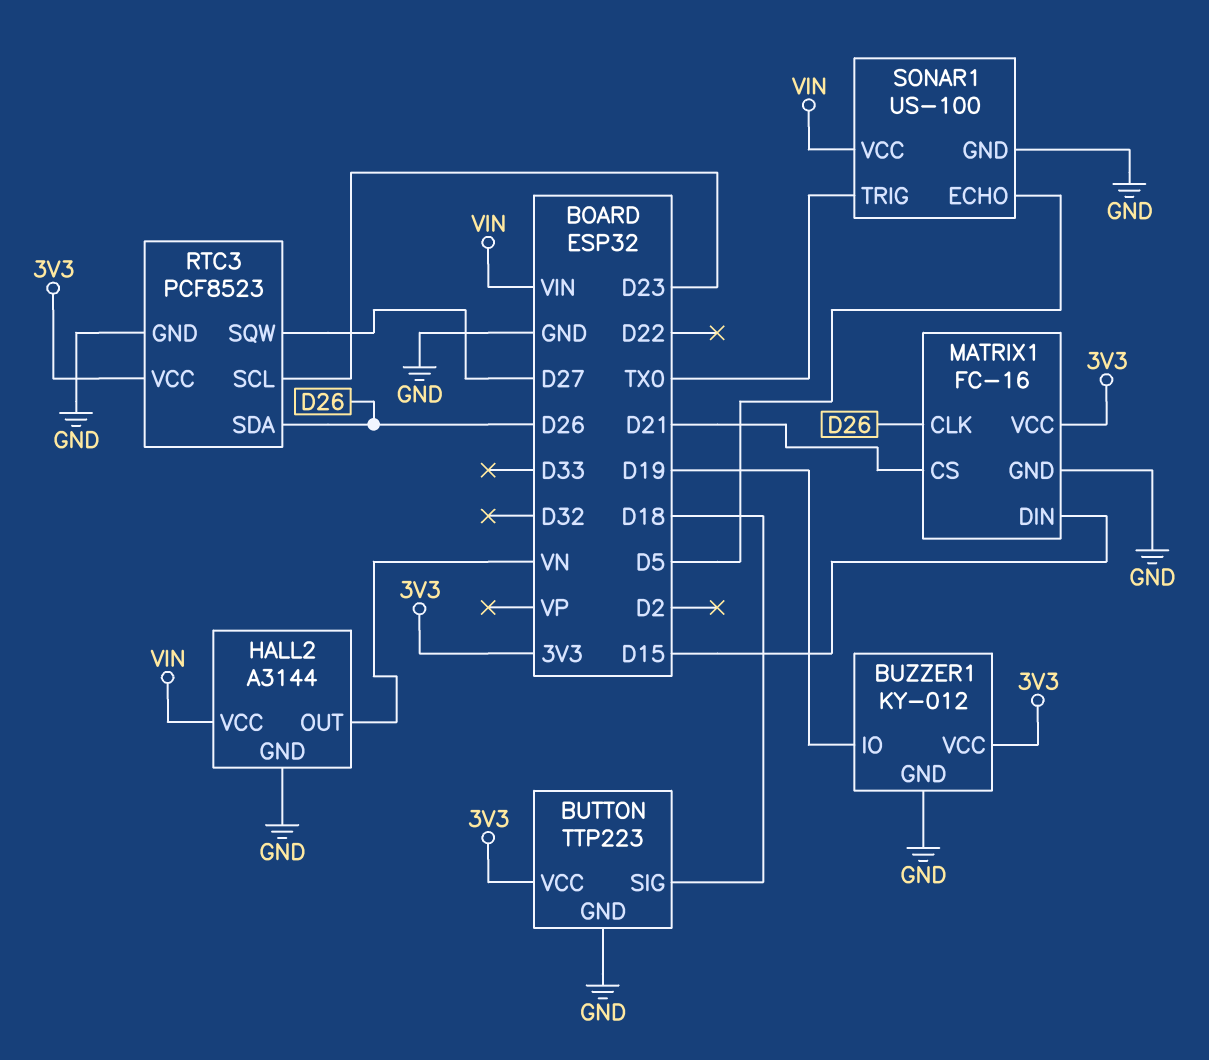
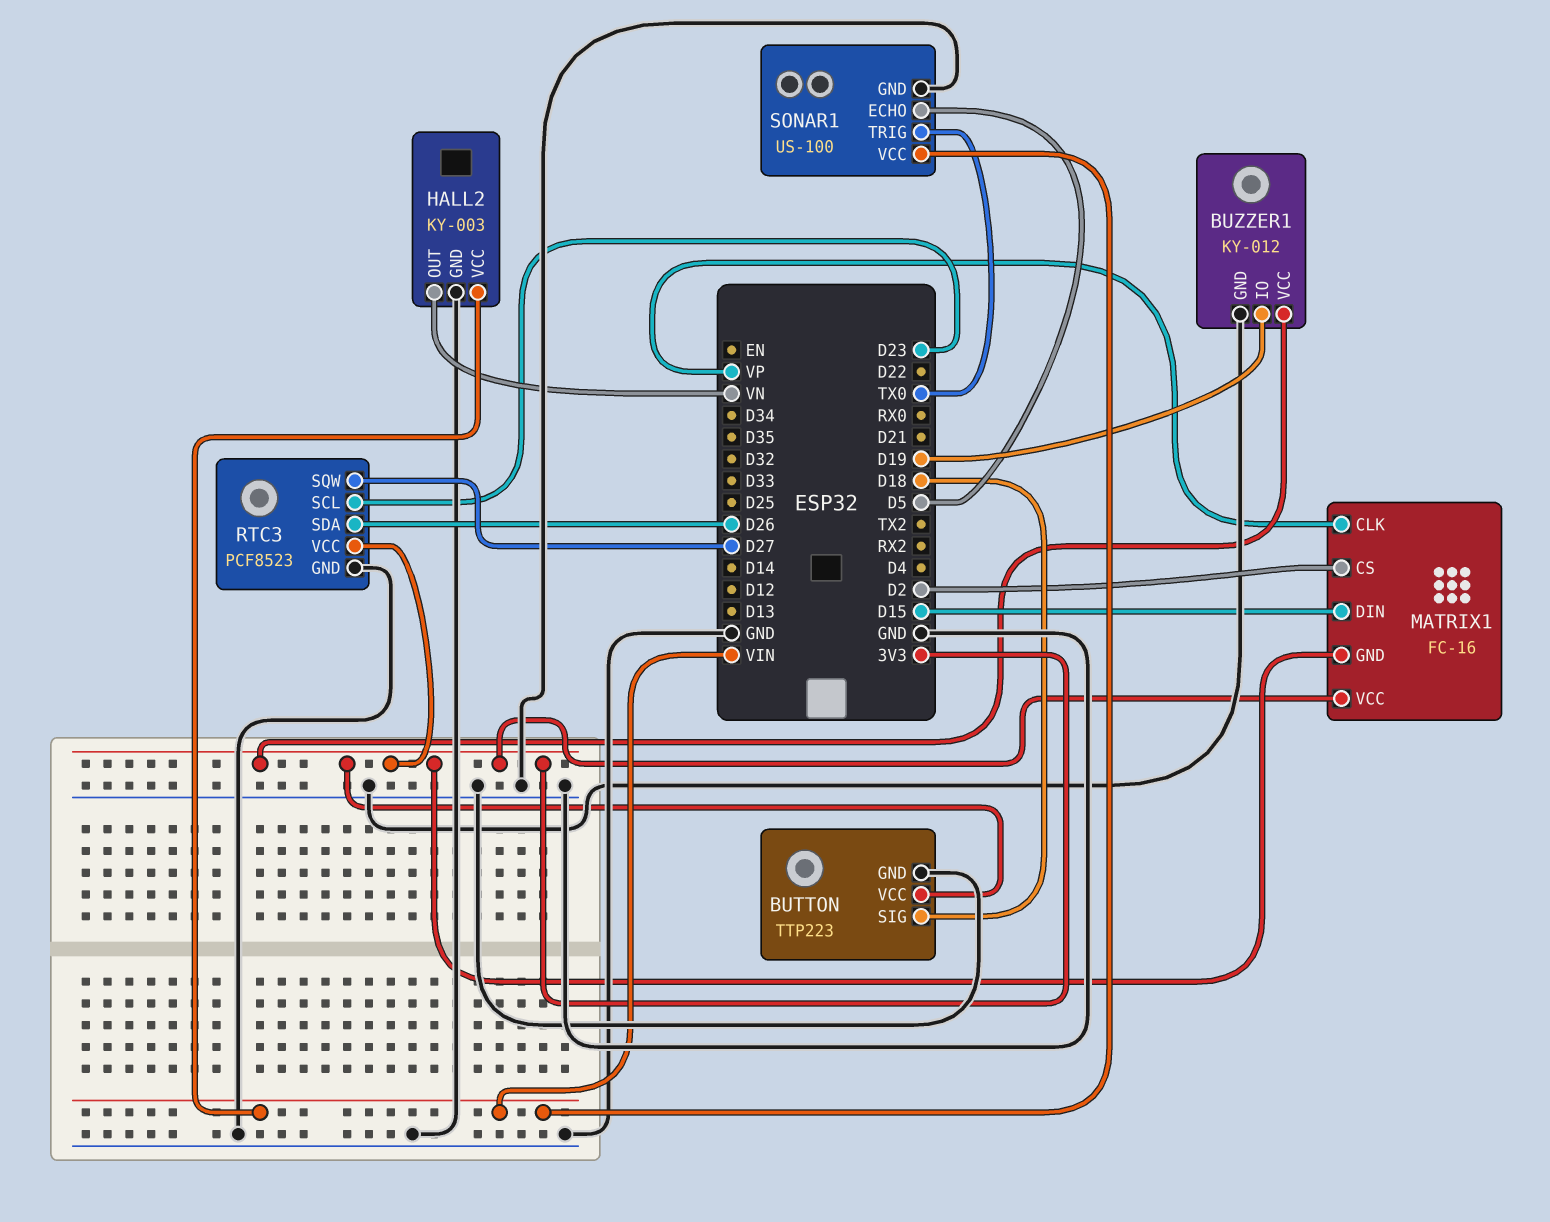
HALL2: A3144 -> KY-003
MATRIX1 pin CLK: D26 -> VP
MATRIX1 pin CS: D21 -> D2
MATRIX1 pin GND: GND -> 3V3

